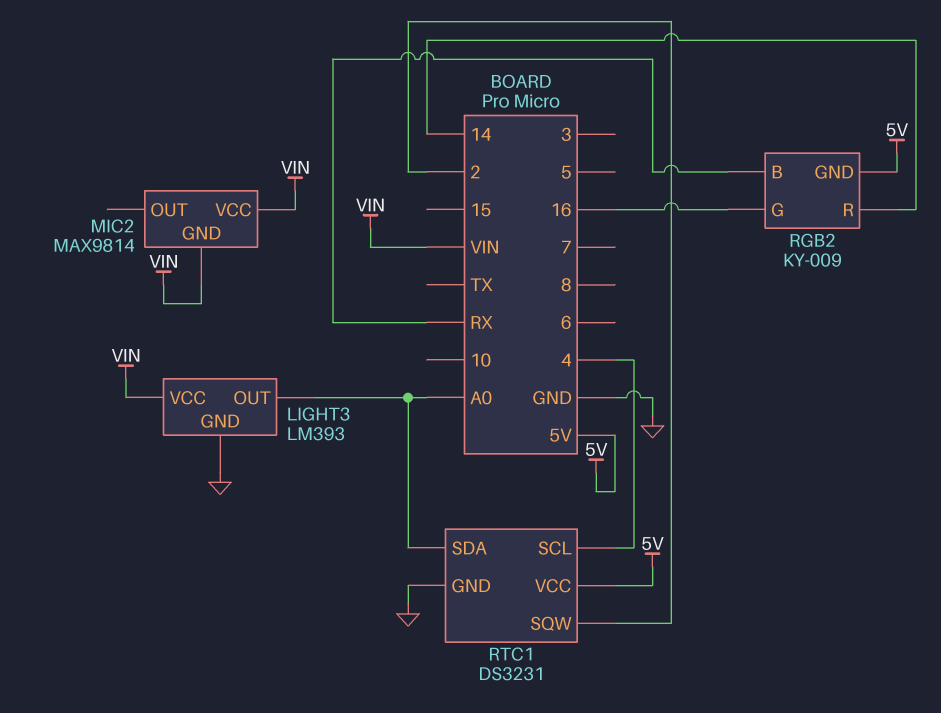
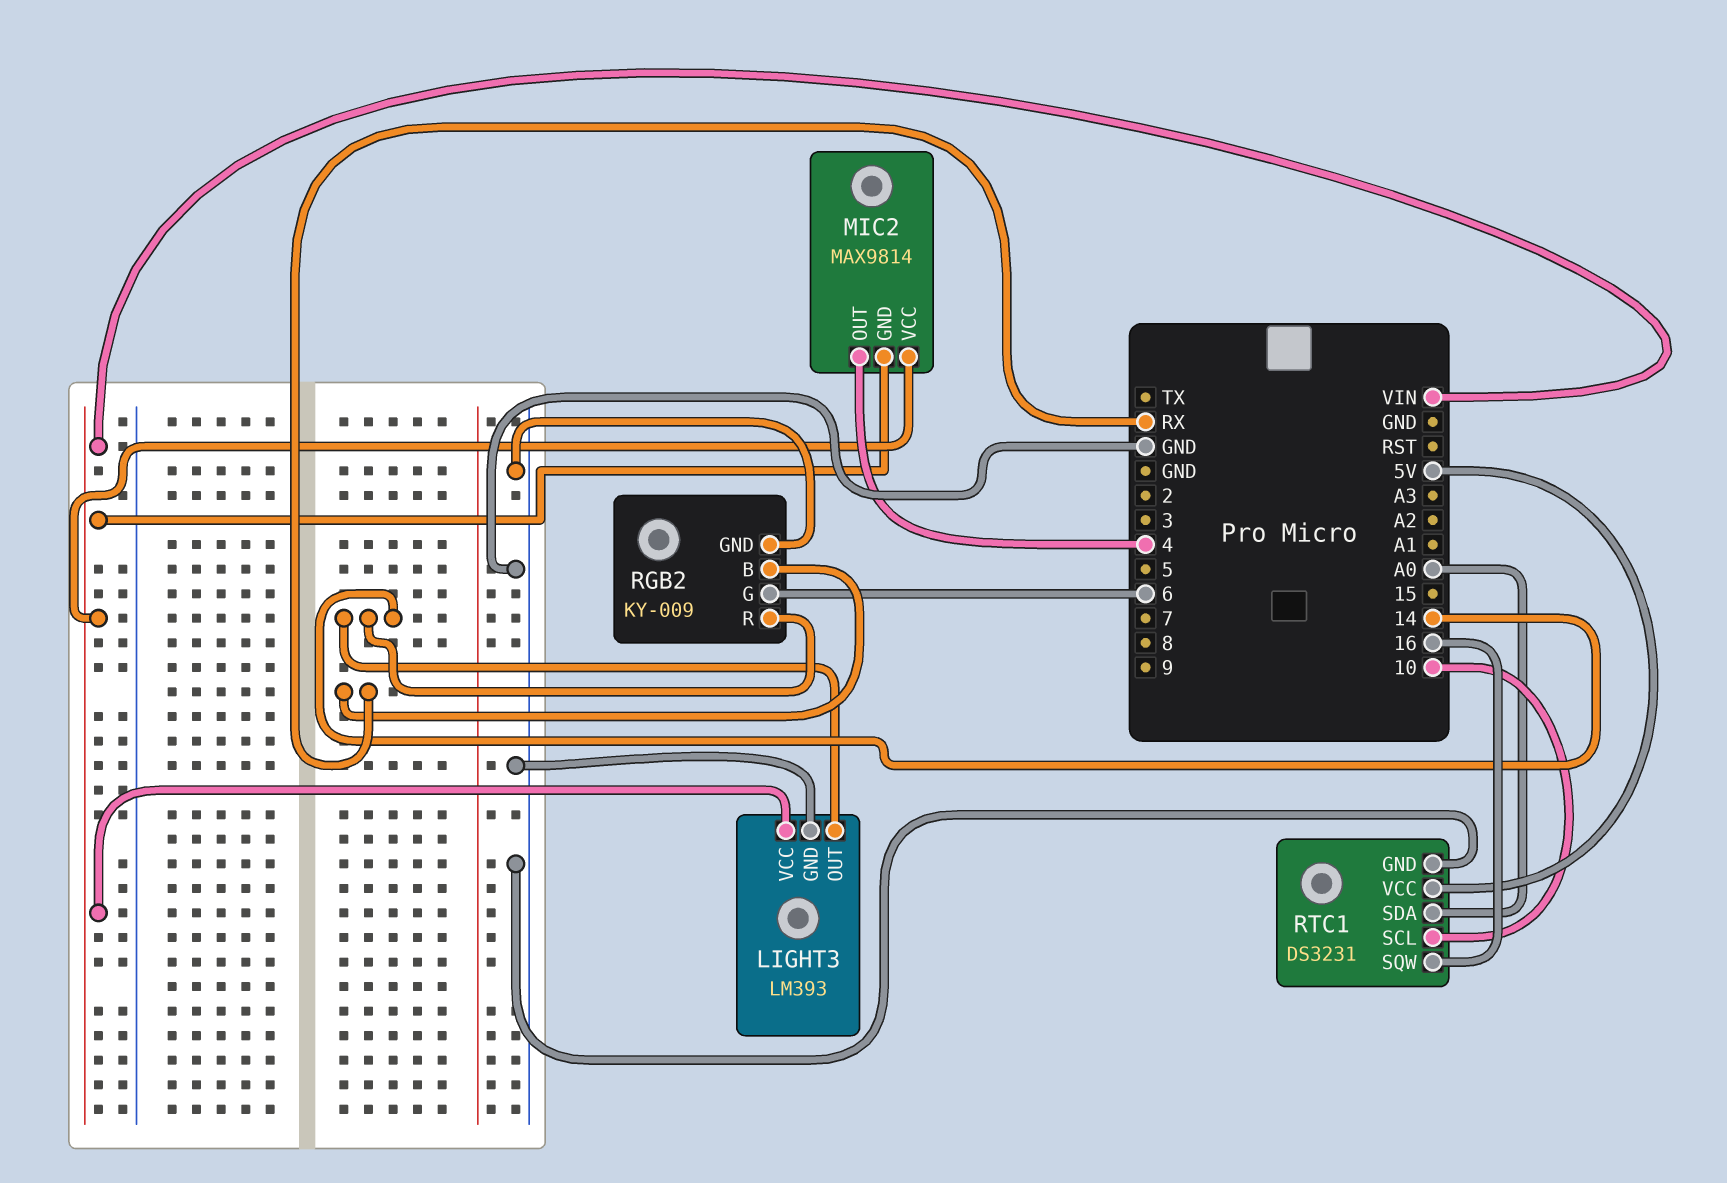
LIGHT3 pin OUT: A0 -> 14
MIC2 pin OUT: none -> 4
RGB2 pin G: 16 -> 6
RGB2 pin GND: 5V -> GND
RTC1 pin SCL: 4 -> 10
RTC1 pin SQW: 2 -> 16

